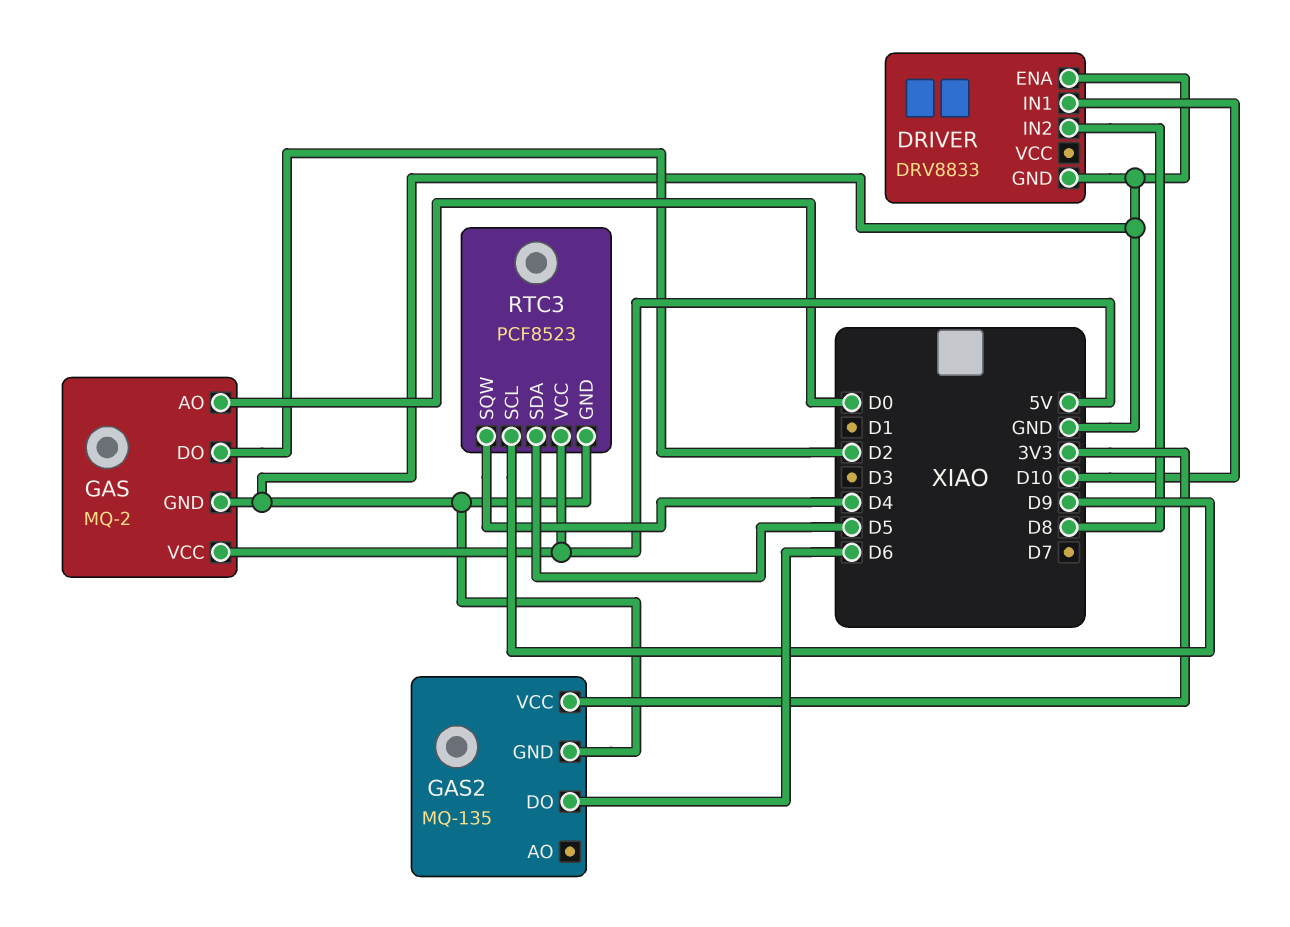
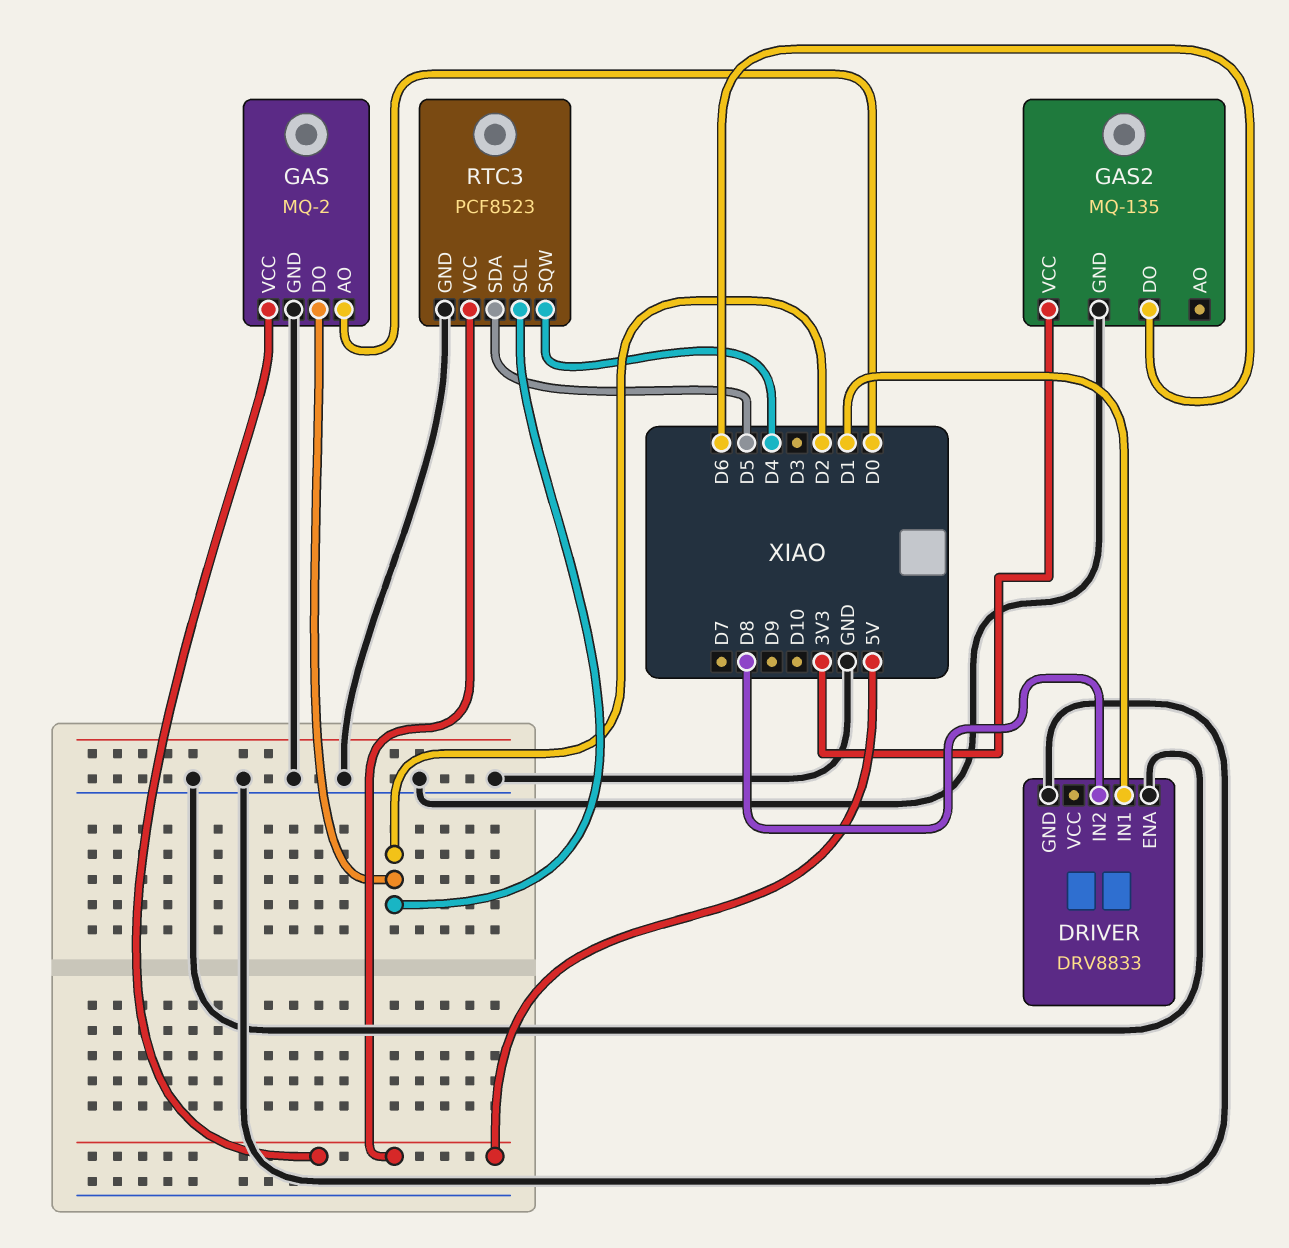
DRIVER pin IN1: D10 -> D1
RTC3 pin SCL: D9 -> D2

